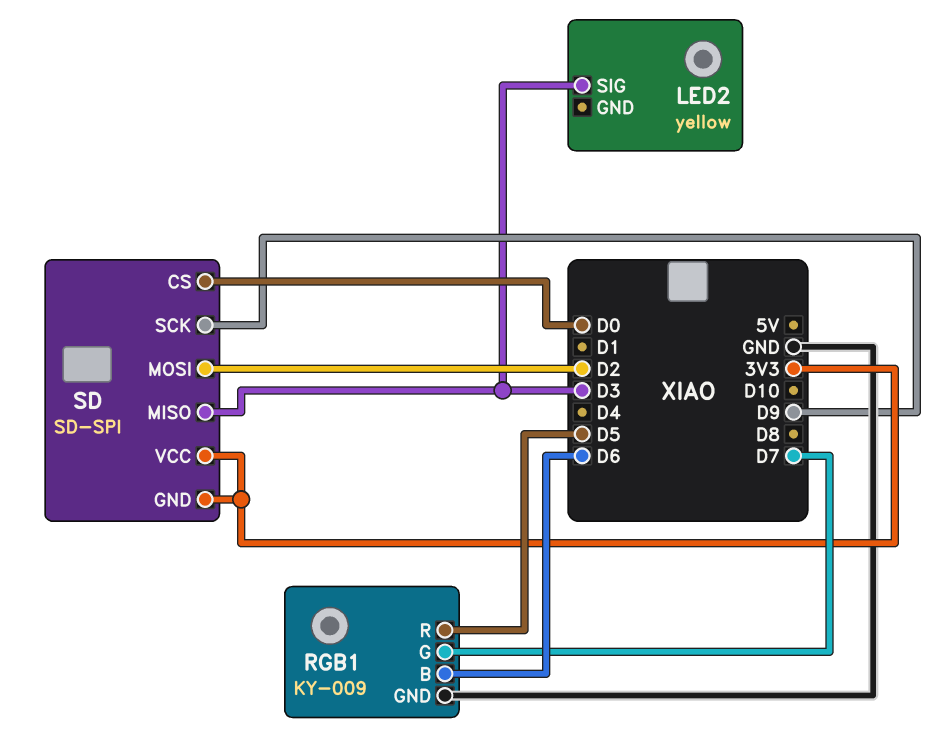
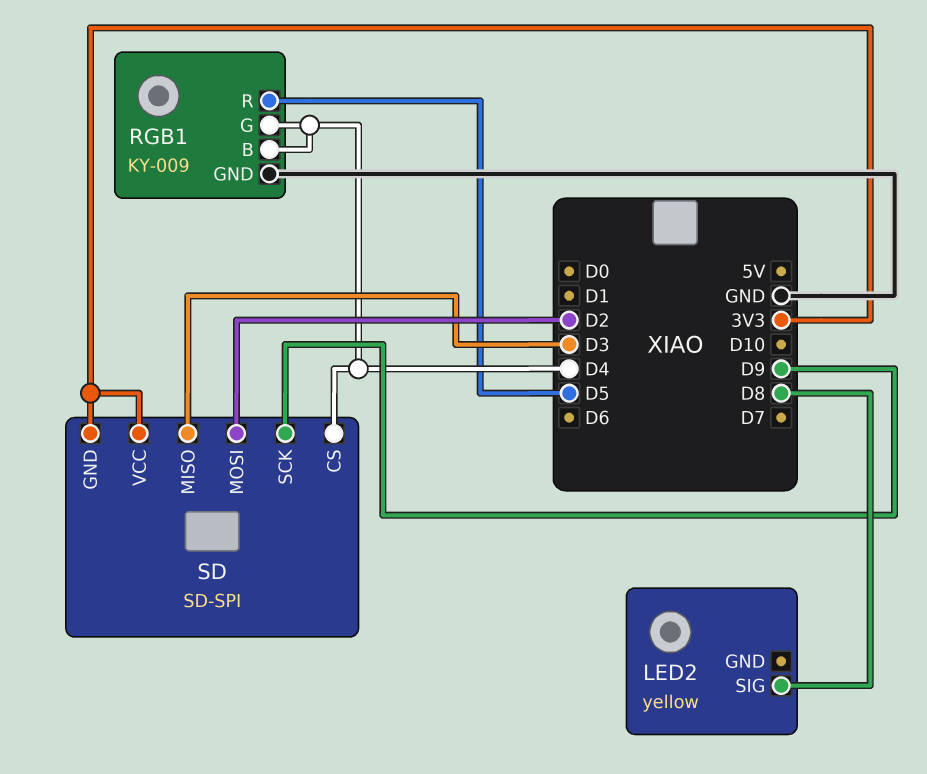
LED2 pin SIG: D3 -> D8
RGB1 pin B: D6 -> D4
RGB1 pin G: D7 -> D4
SD pin CS: D0 -> D4

